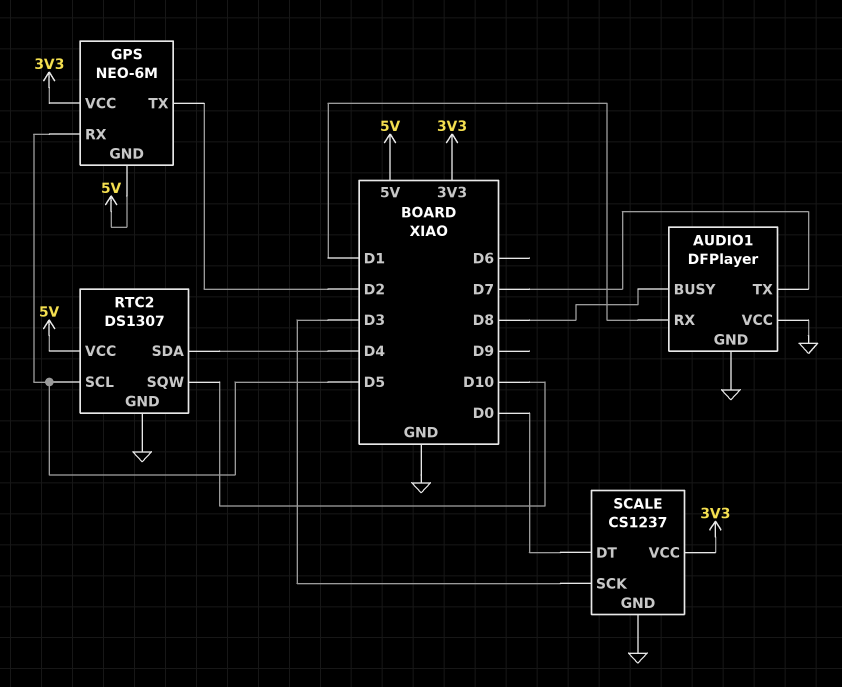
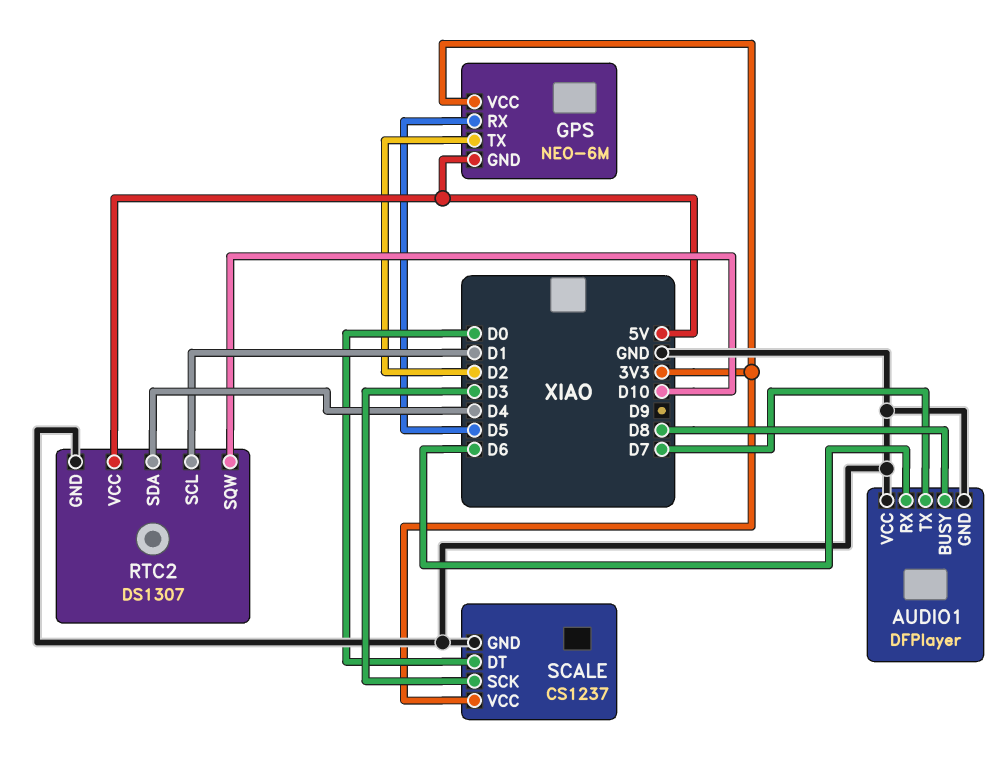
AUDIO1 pin RX: D1 -> D6
RTC2 pin SCL: D5 -> D1

